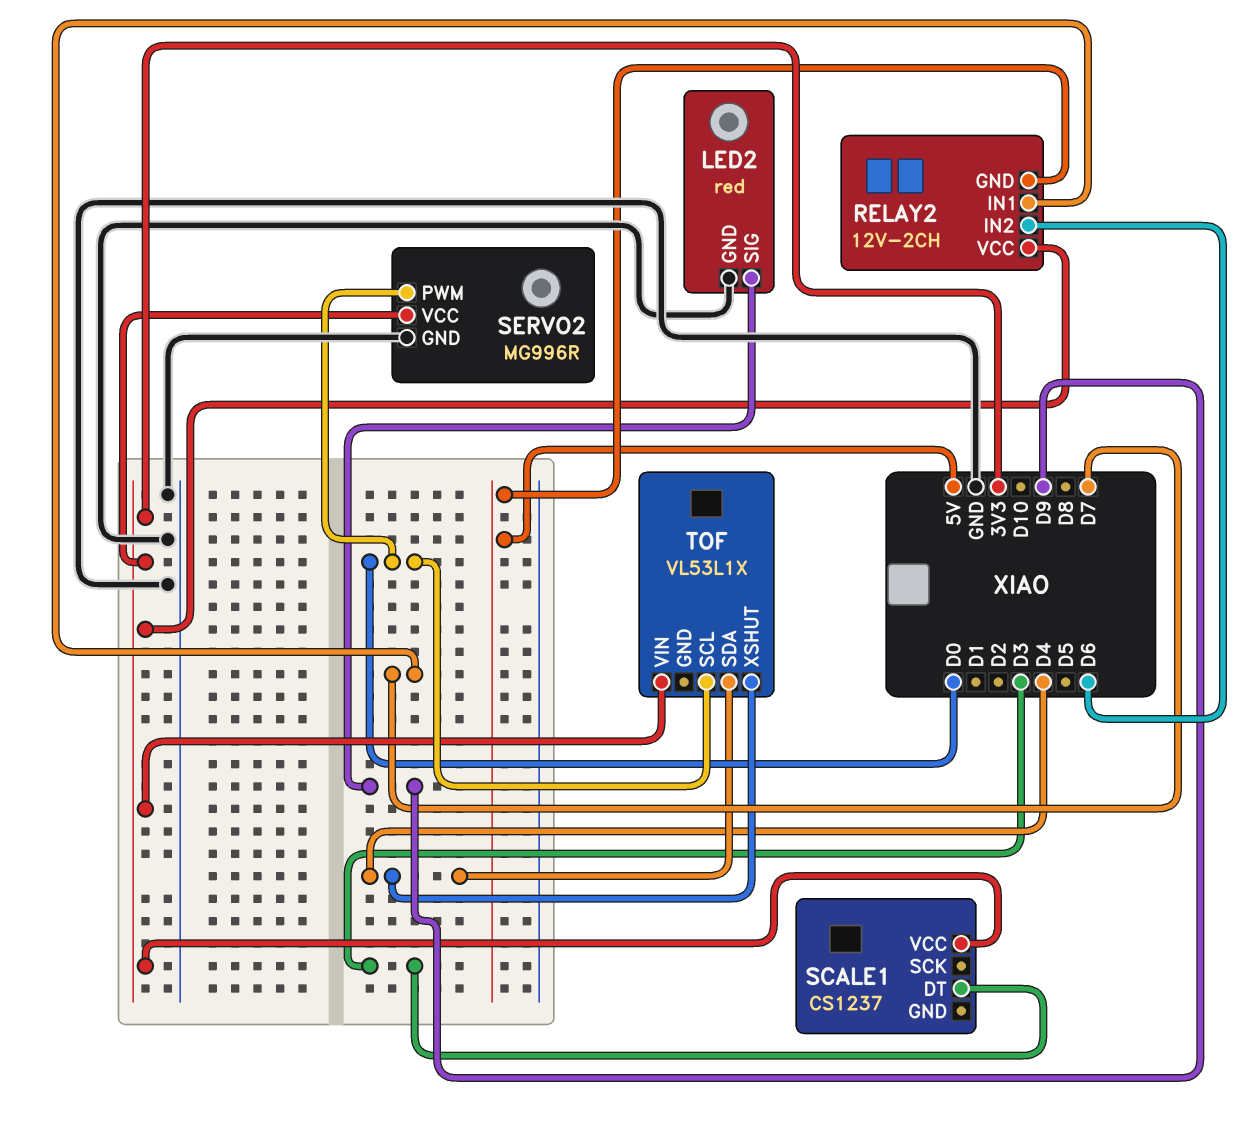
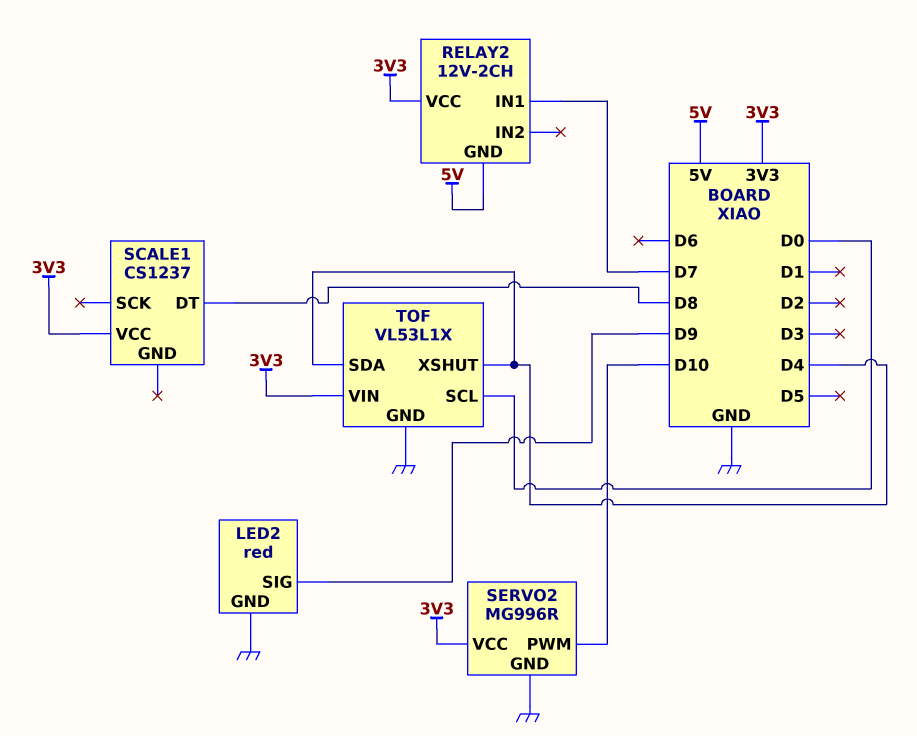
RELAY2 pin IN2: D6 -> none
SCALE1 pin DT: D3 -> D8
SERVO2 pin PWM: D0 -> D10
TOF pin GND: none -> GND

